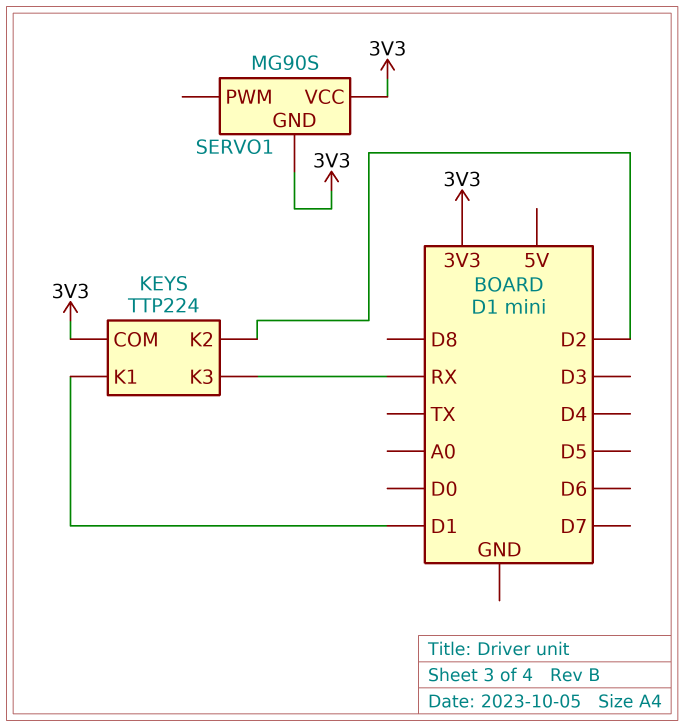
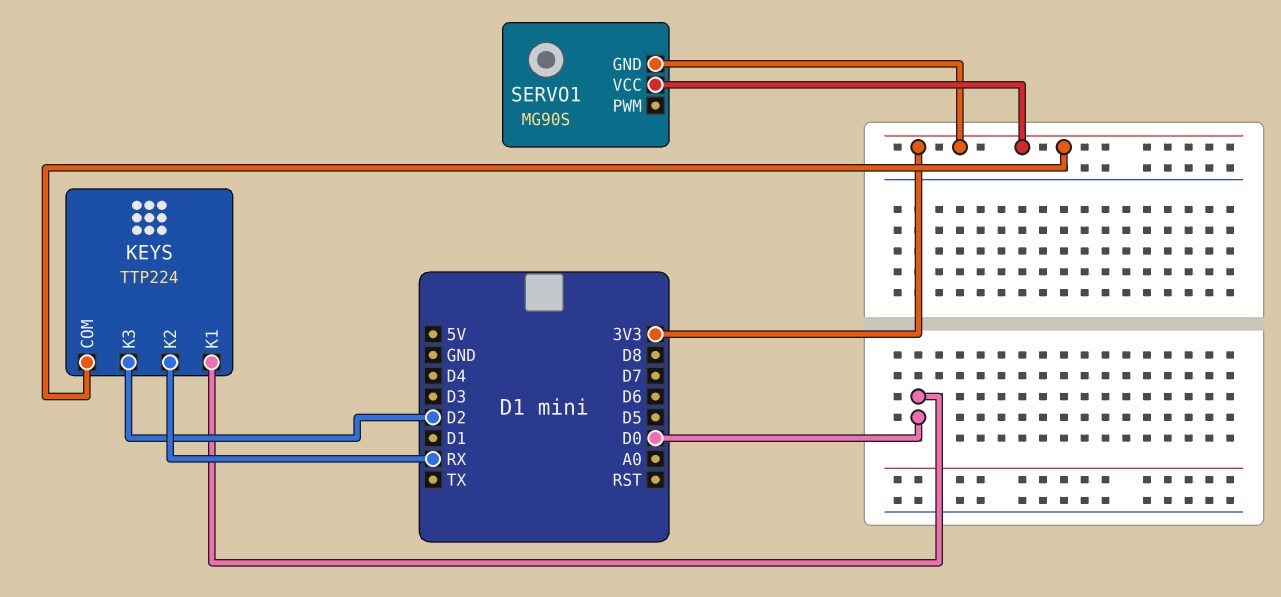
KEYS pin K1: D1 -> D0
KEYS pin K2: D2 -> RX
KEYS pin K3: RX -> D2

